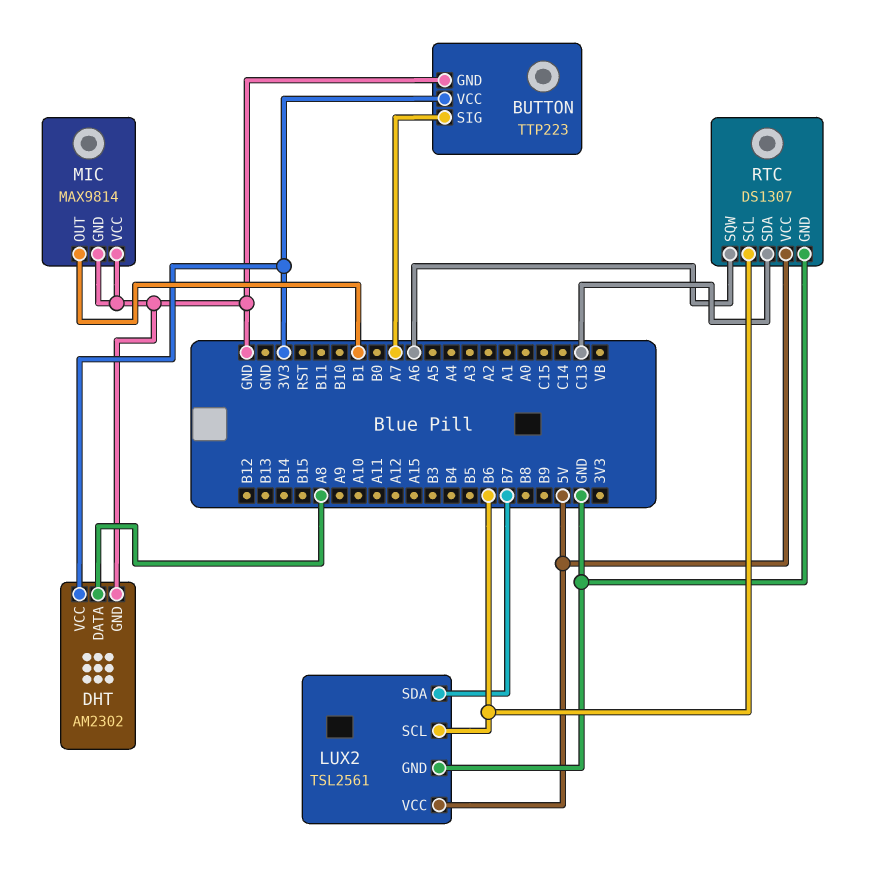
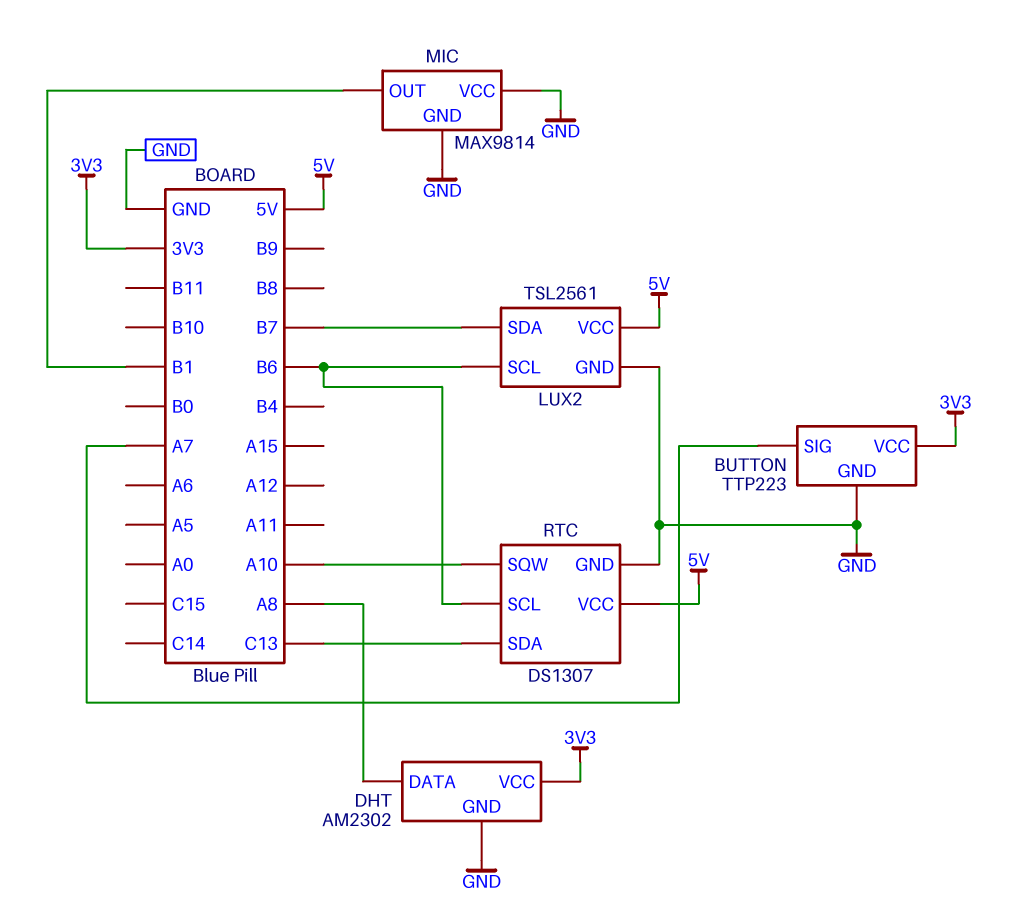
RTC pin SQW: A6 -> A10

